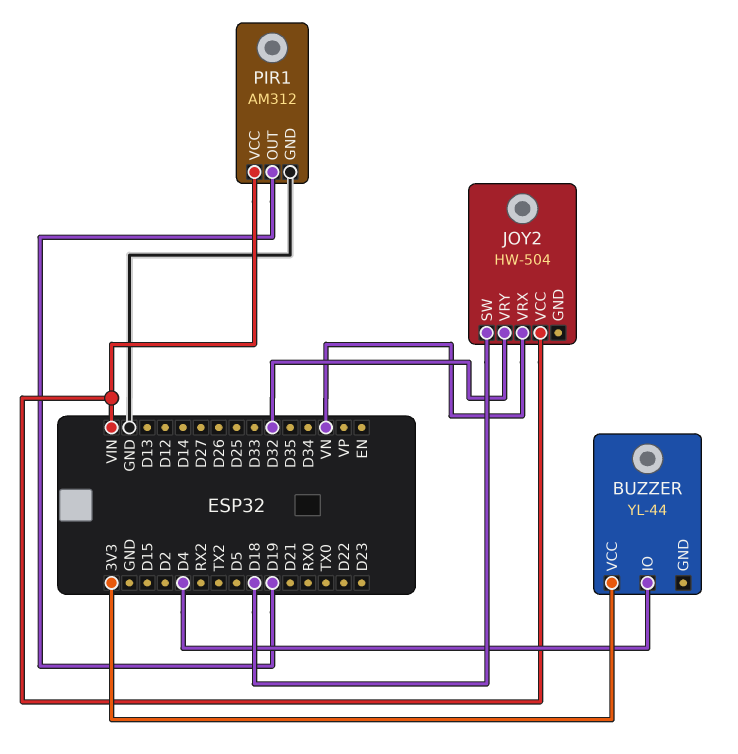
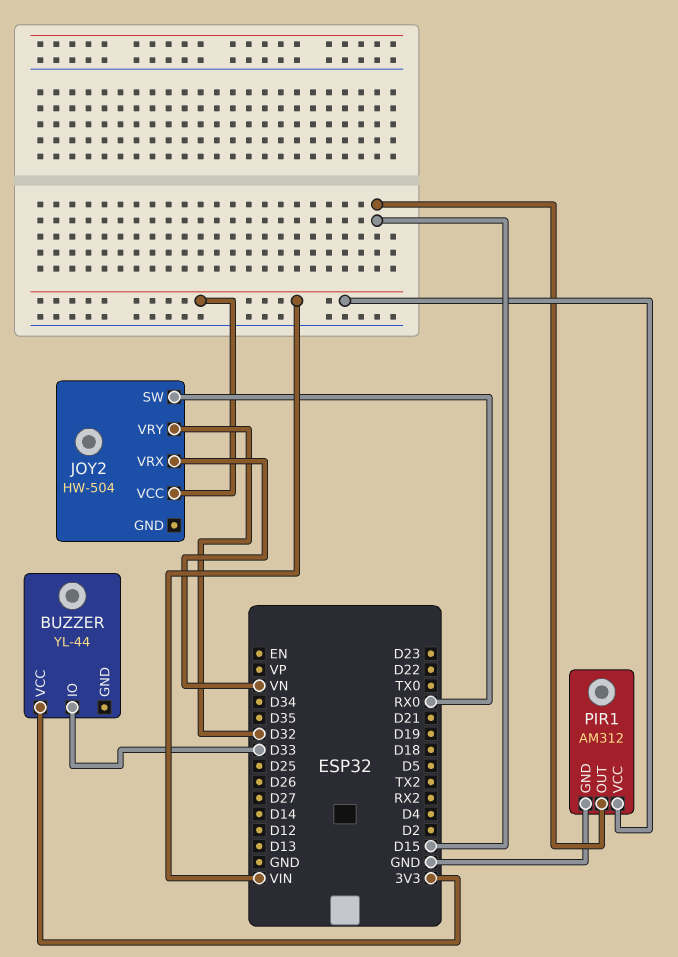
BUZZER pin IO: D4 -> D33
JOY2 pin SW: D18 -> RX0
PIR1 pin OUT: D19 -> D15

